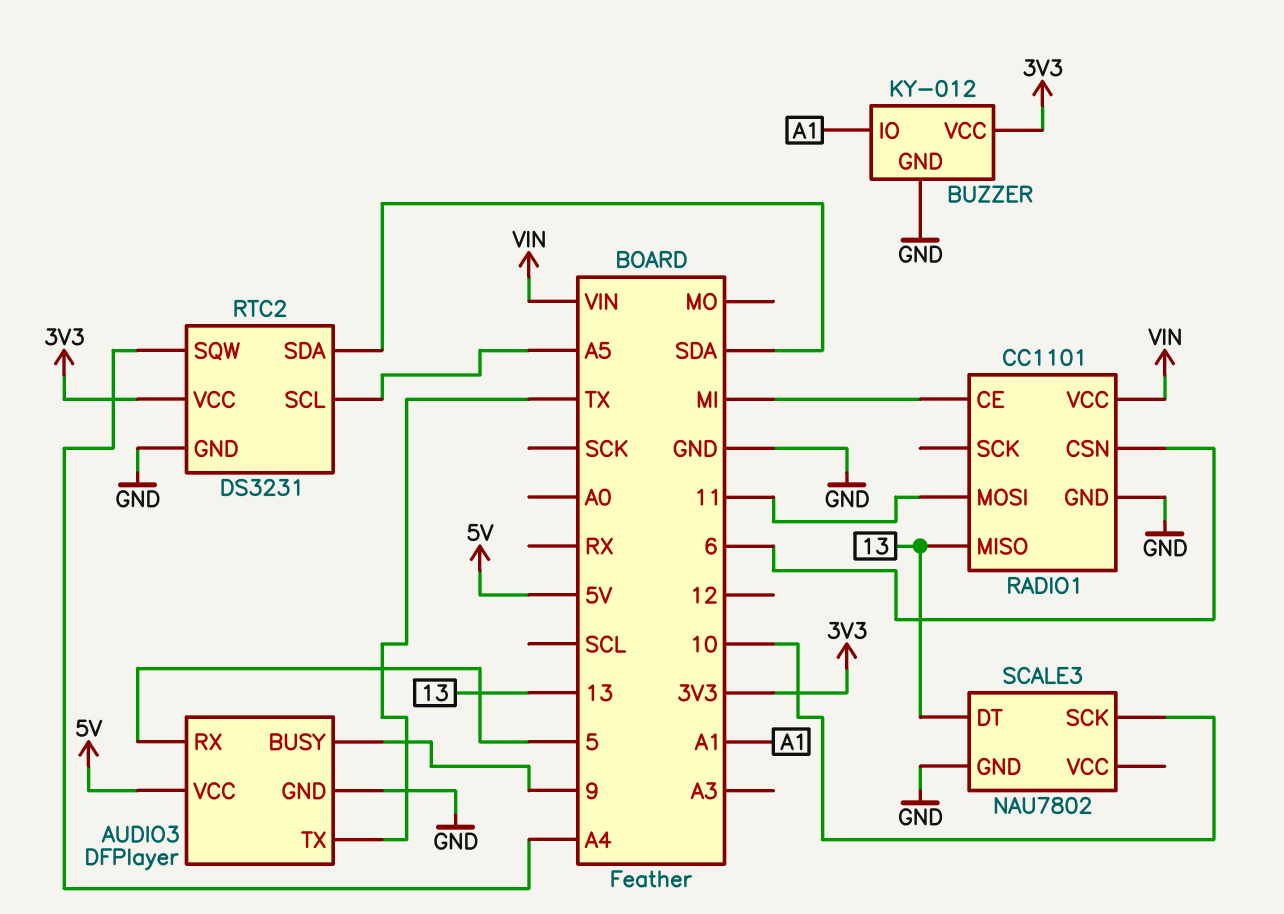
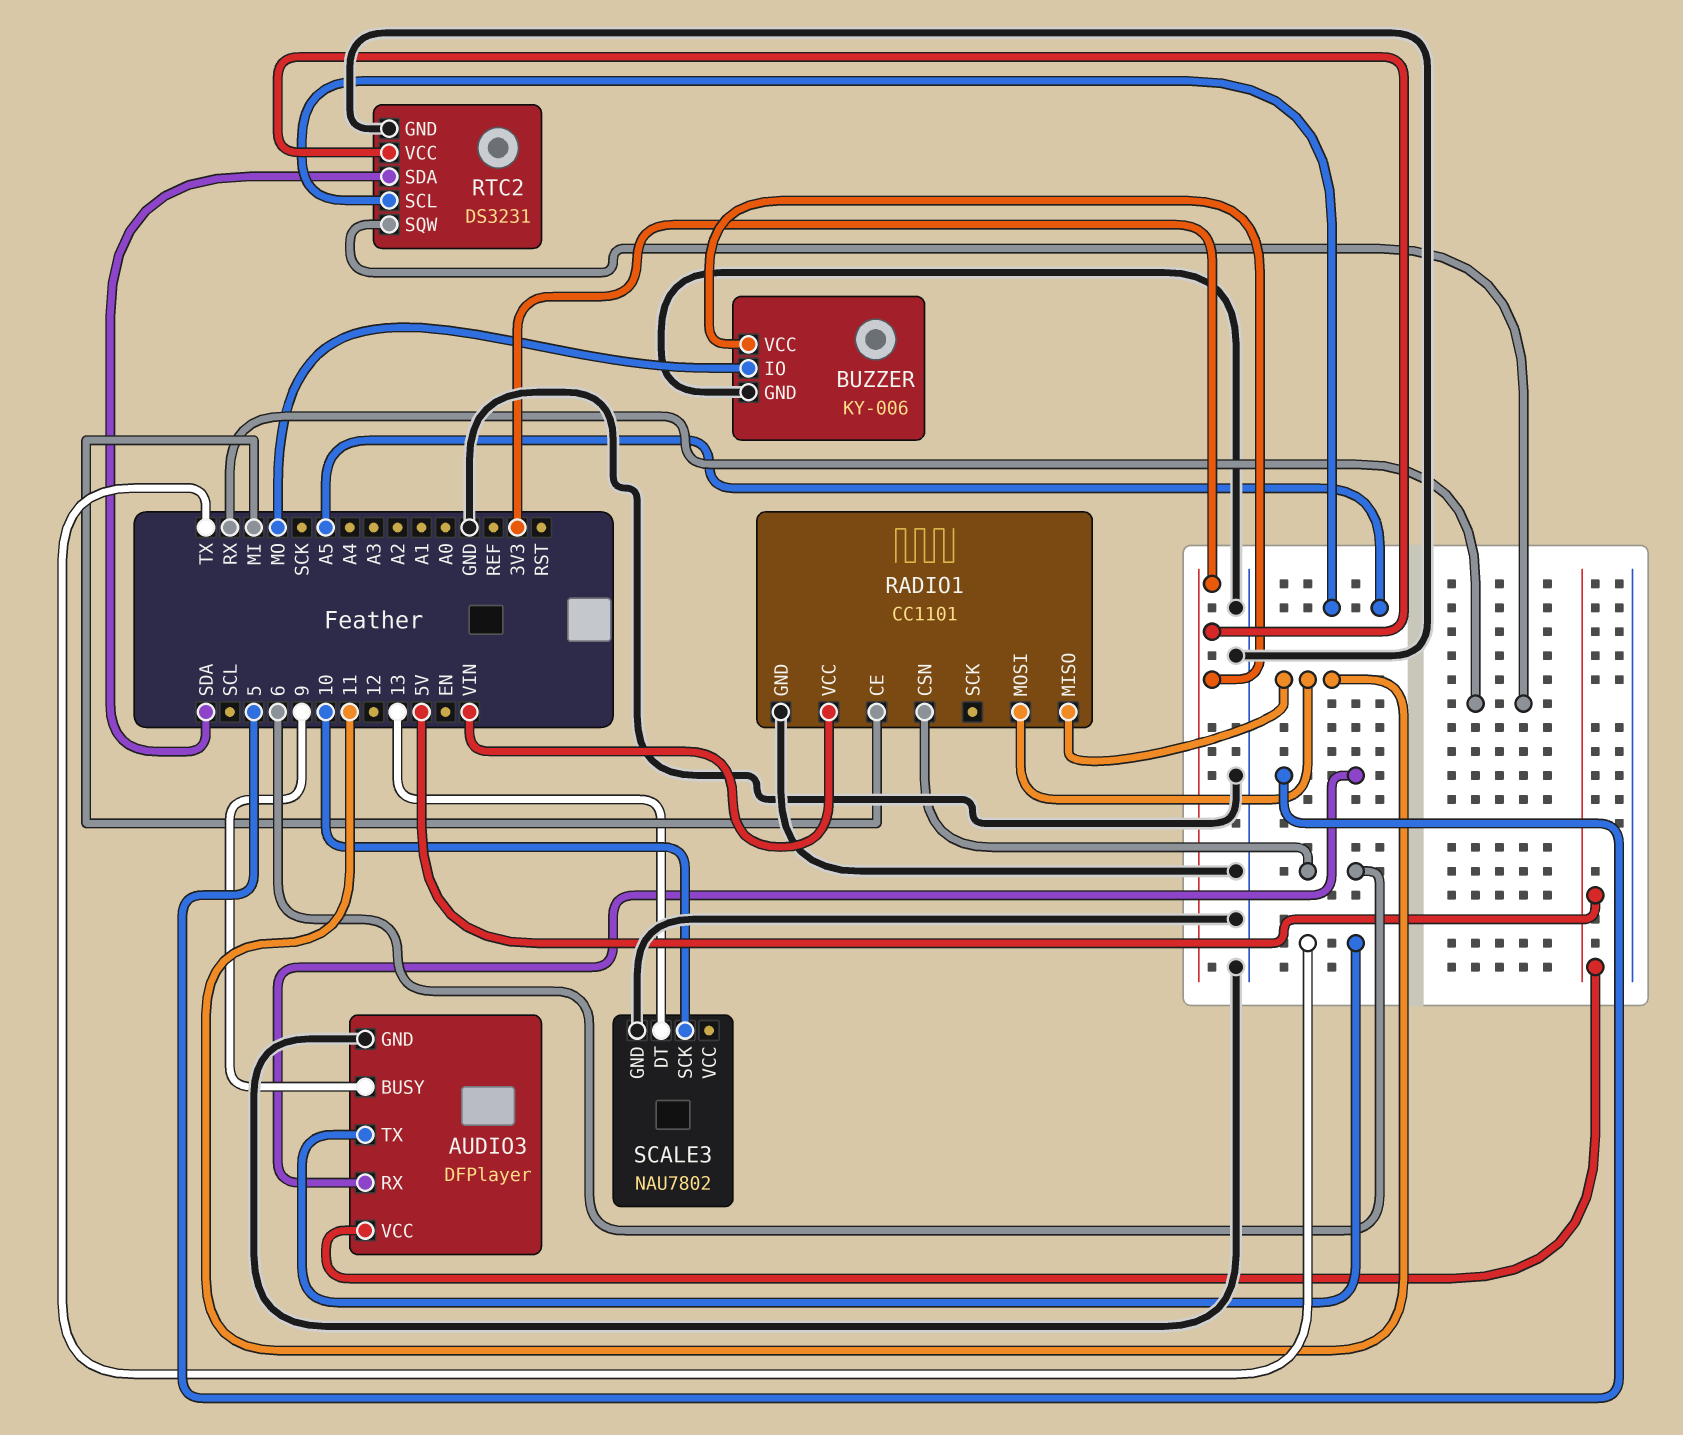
BUZZER: KY-012 -> KY-006
BUZZER pin IO: A1 -> MO
RADIO1 pin MISO: 13 -> 11
RTC2 pin SQW: A4 -> RX

